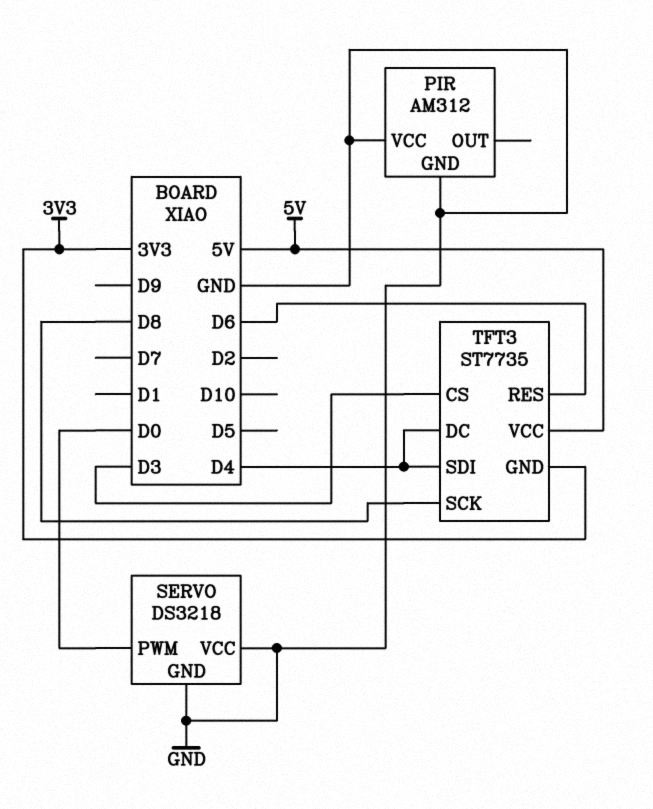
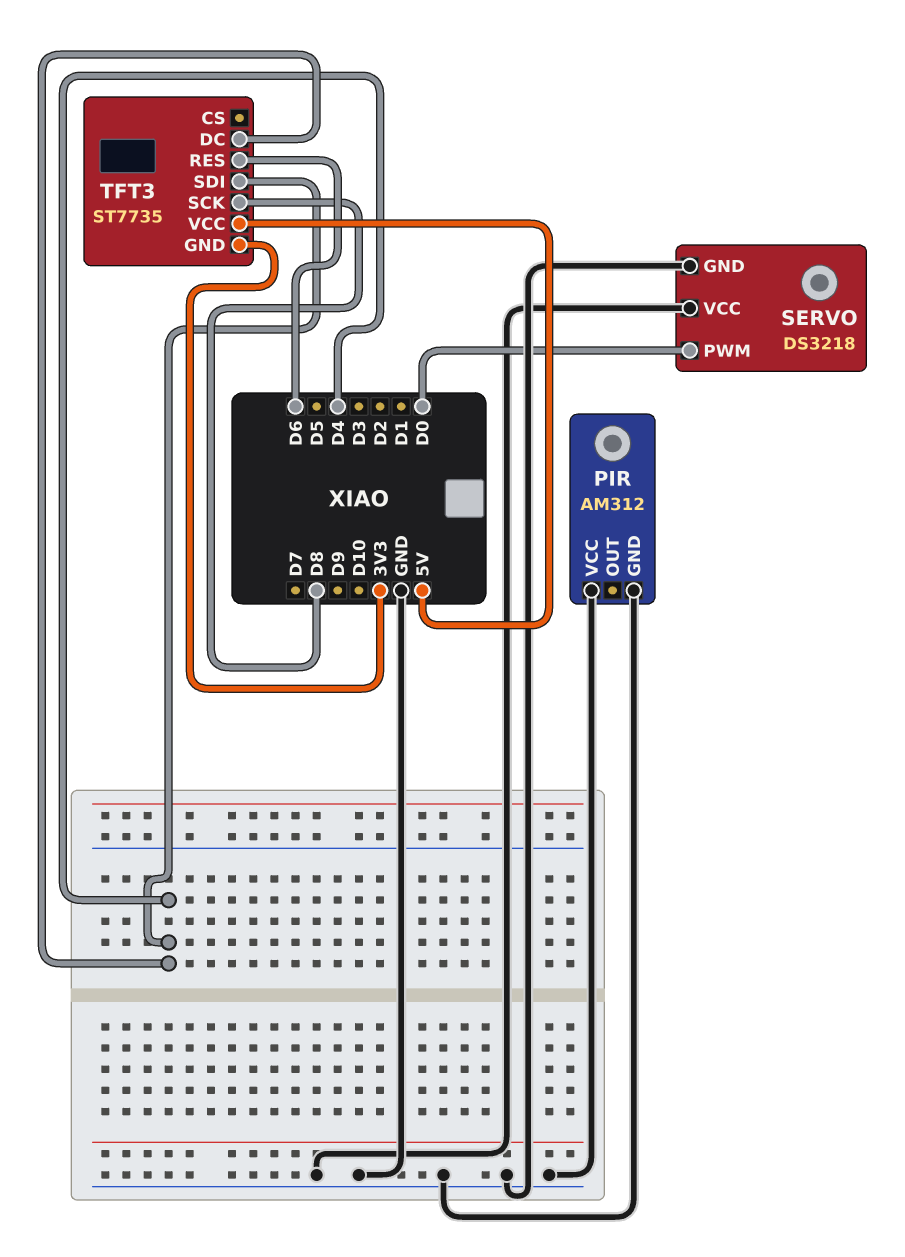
TFT3 pin CS: D3 -> none

